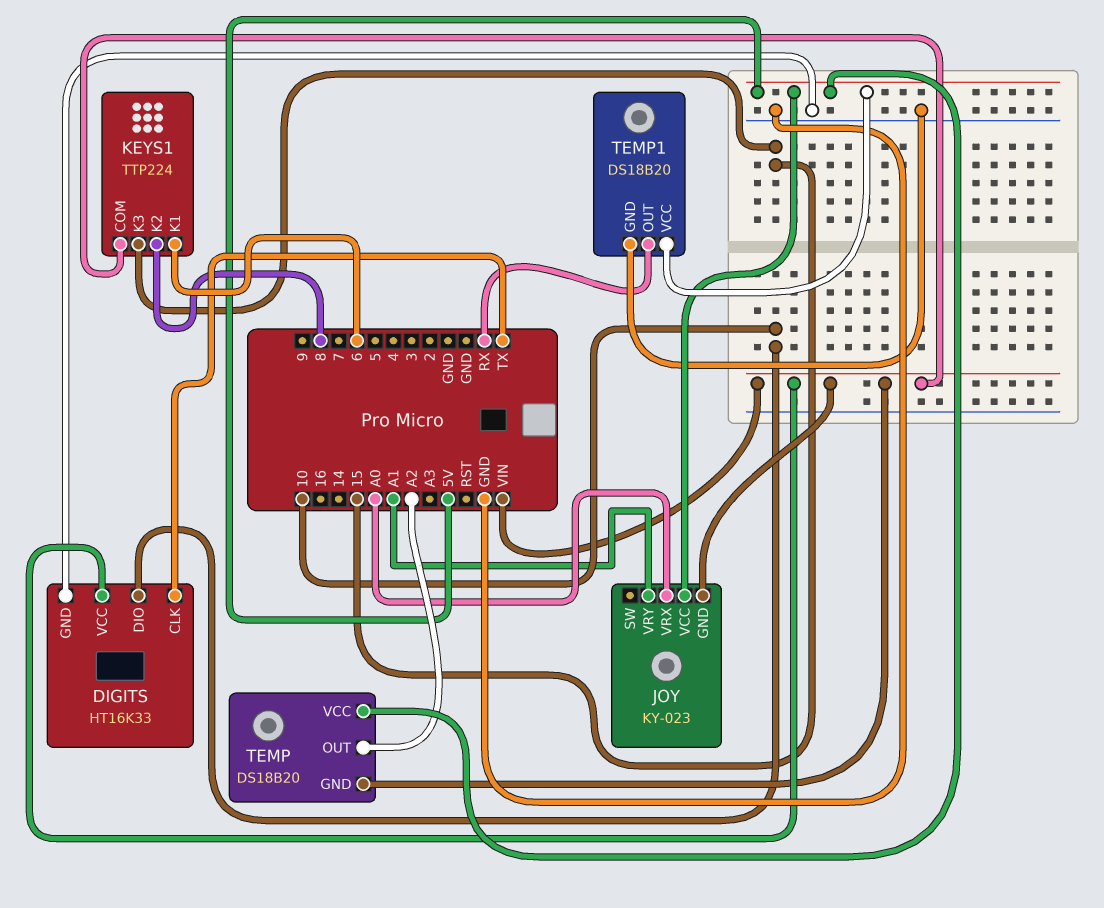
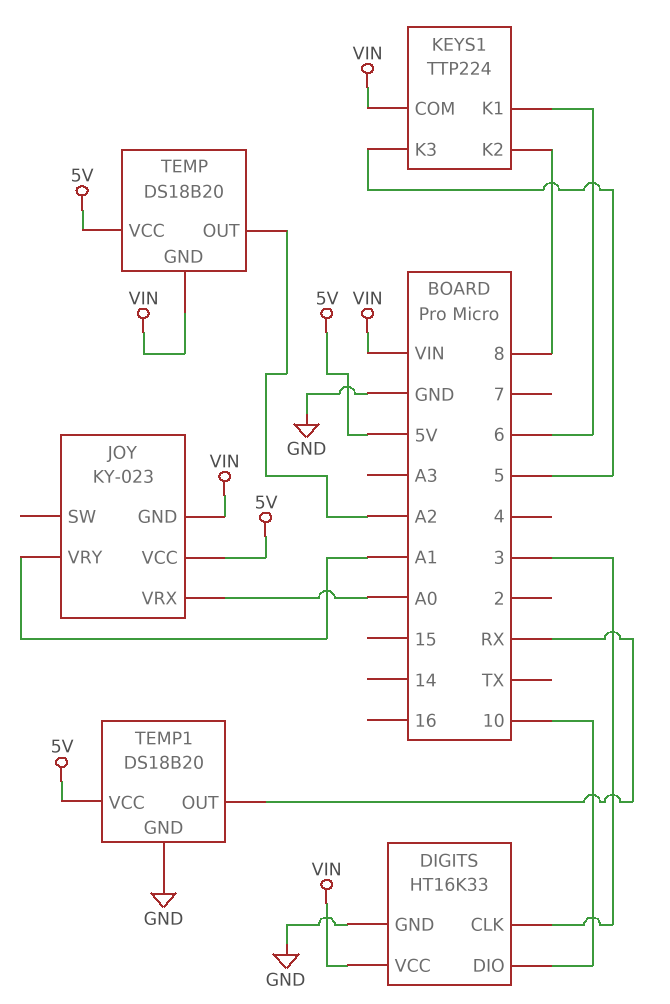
DIGITS pin CLK: TX -> 3
KEYS1 pin K3: 15 -> 5

